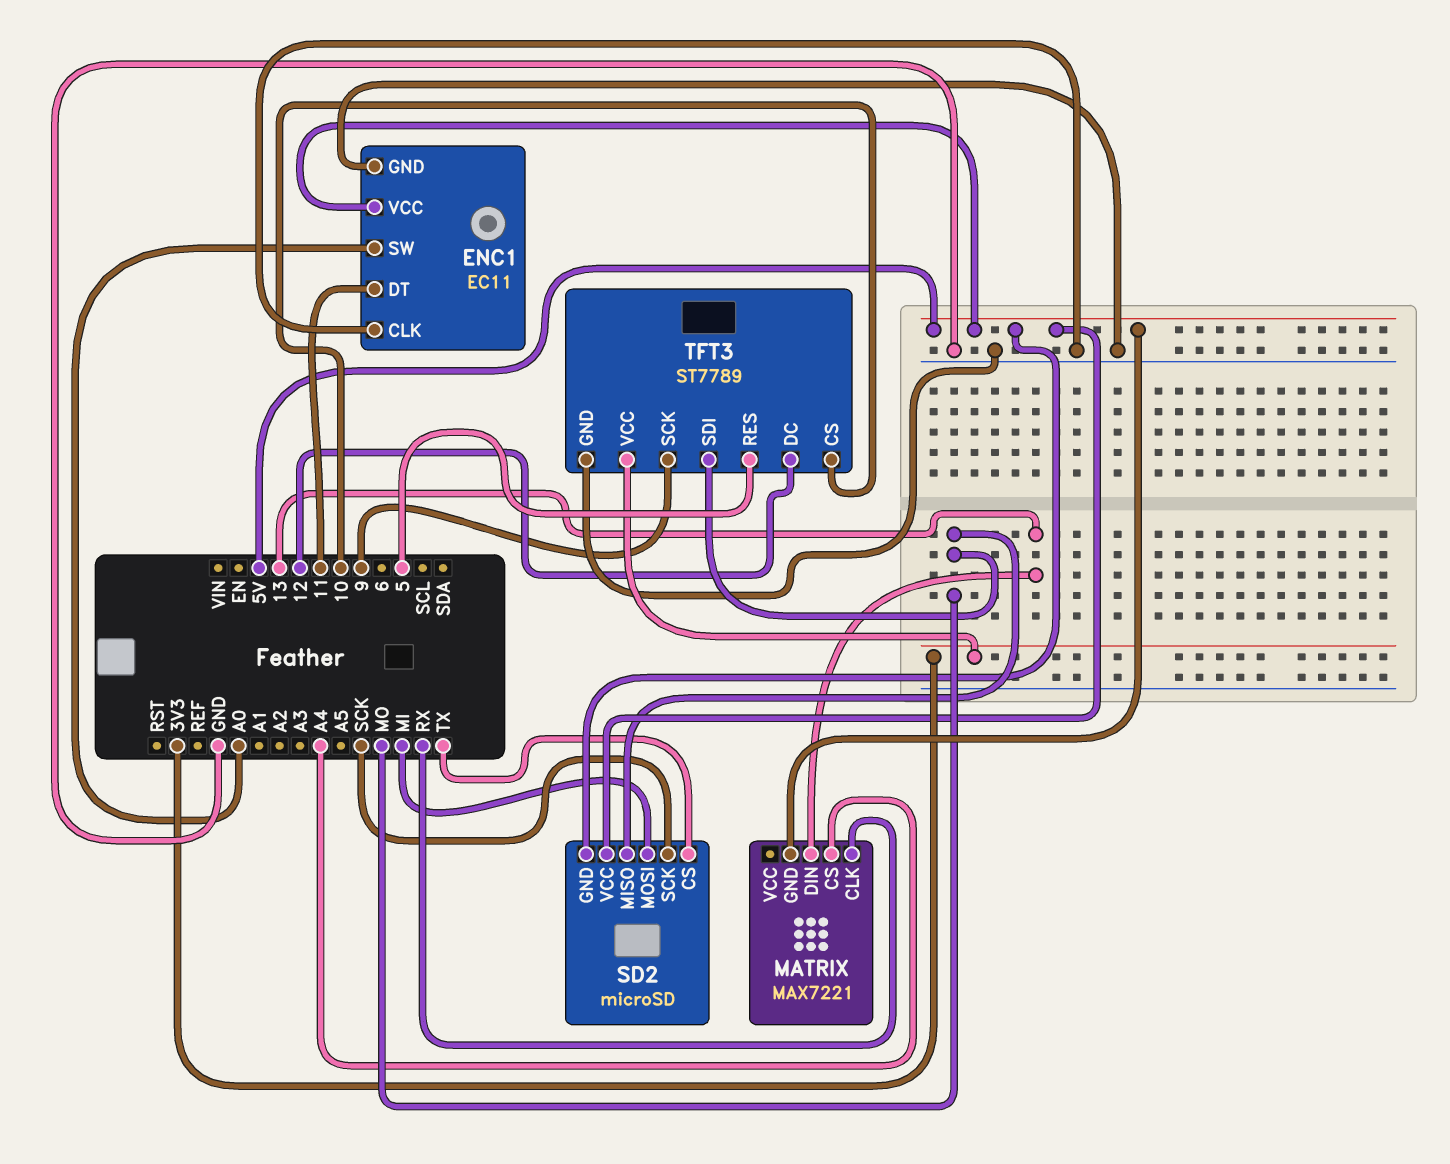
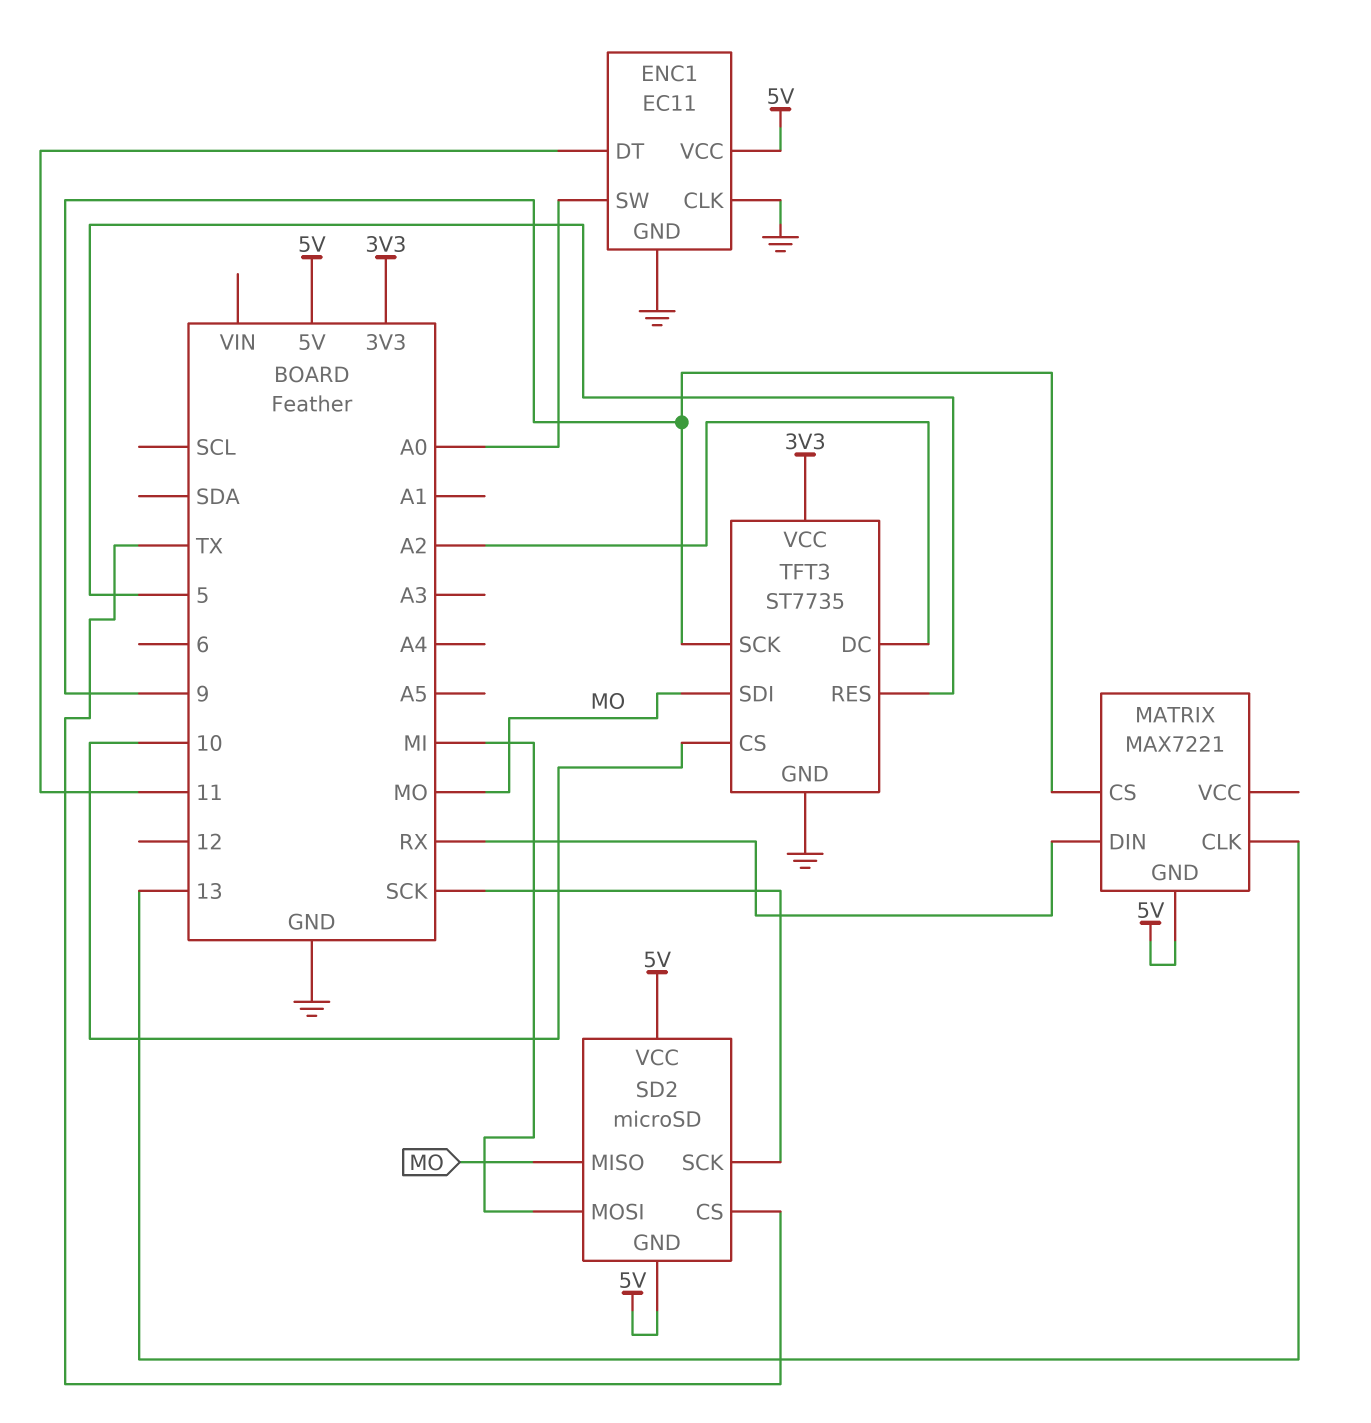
MATRIX pin CLK: RX -> 13
MATRIX pin CS: A4 -> 9
MATRIX pin DIN: 13 -> RX
TFT3: ST7789 -> ST7735
TFT3 pin DC: 12 -> A2

